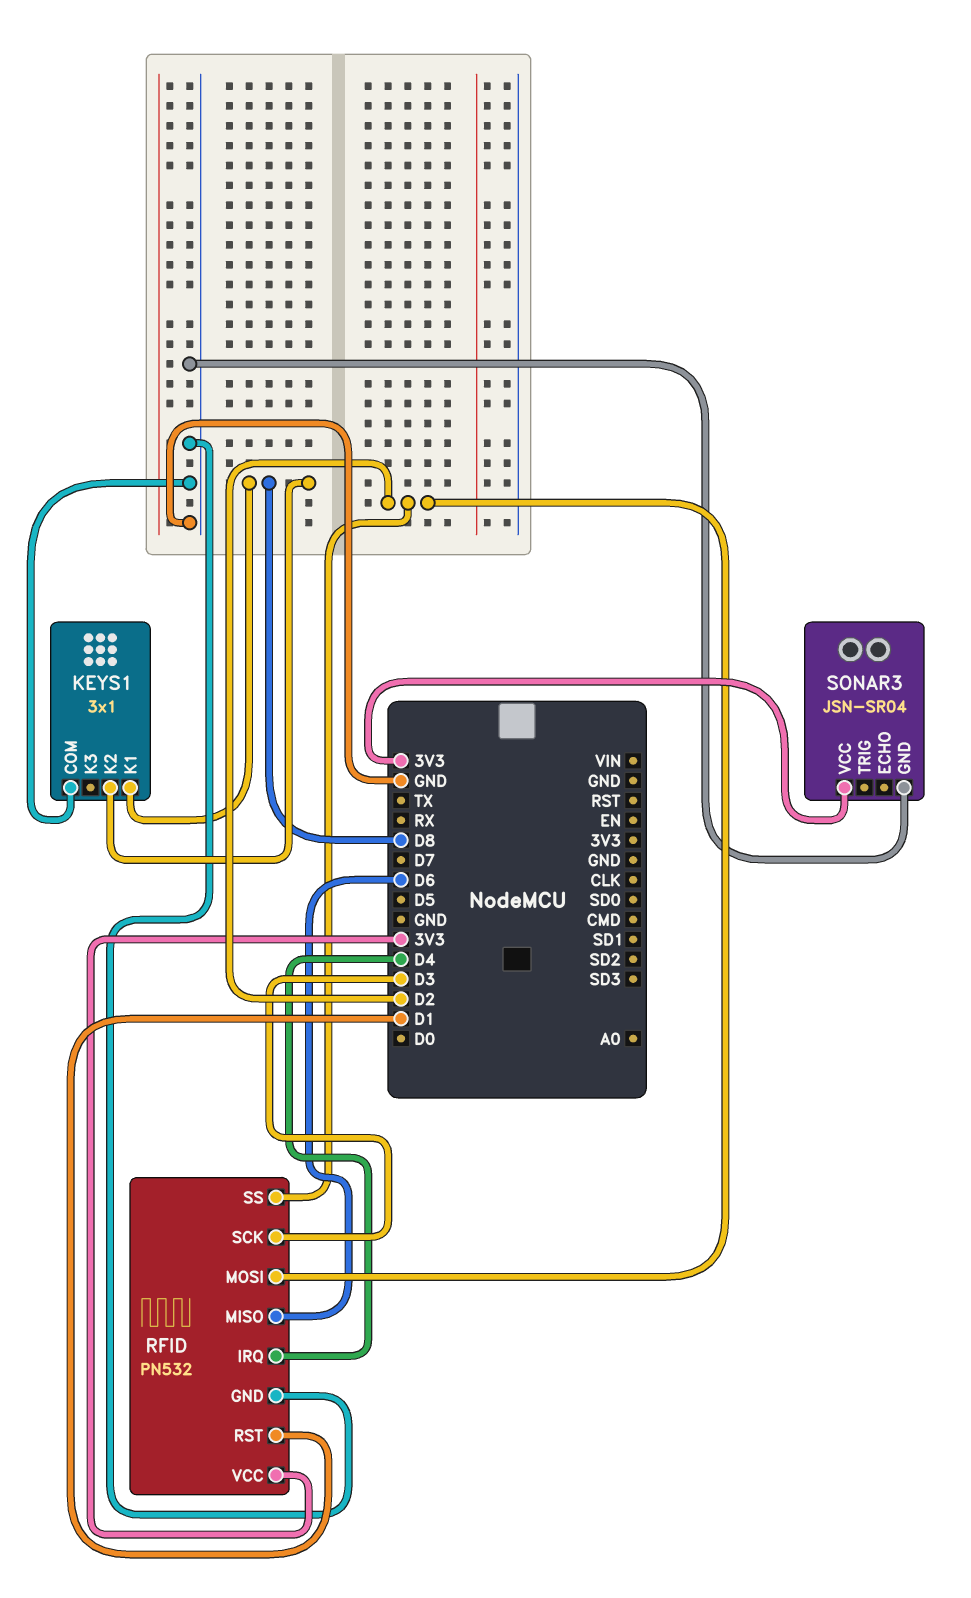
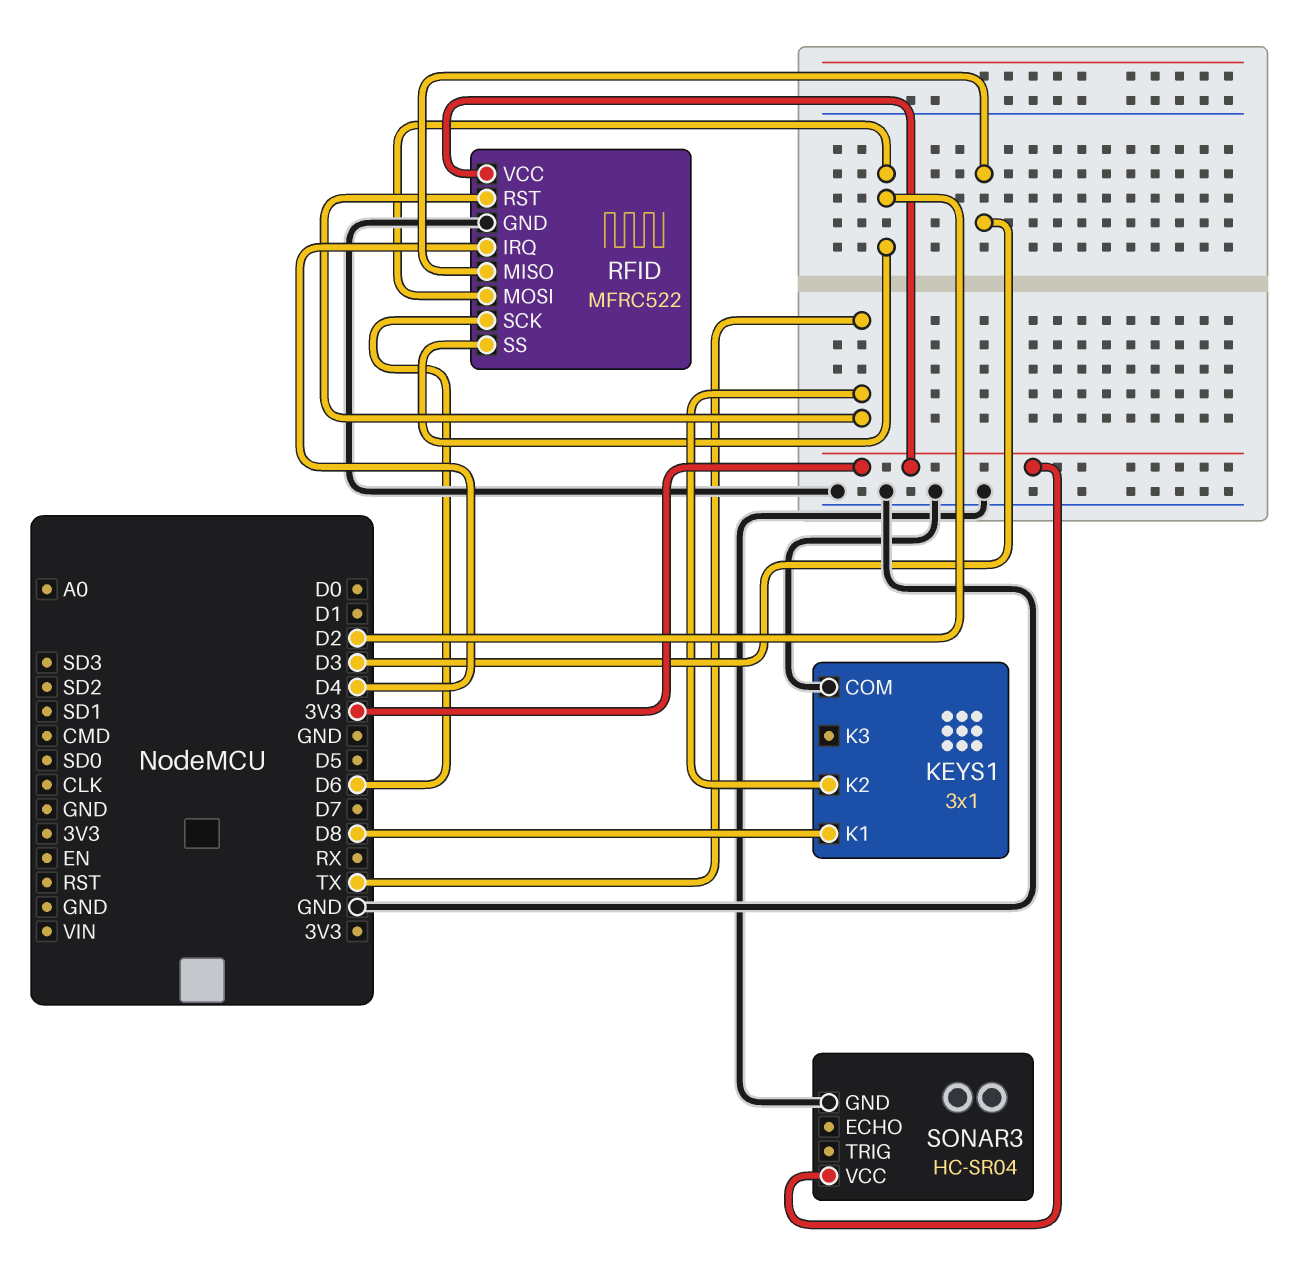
KEYS1 pin K2: D8 -> TX
RFID: PN532 -> MFRC522
RFID pin MISO: D6 -> D3
RFID pin RST: D1 -> TX
RFID pin SCK: D3 -> D6
SONAR3: JSN-SR04 -> HC-SR04

